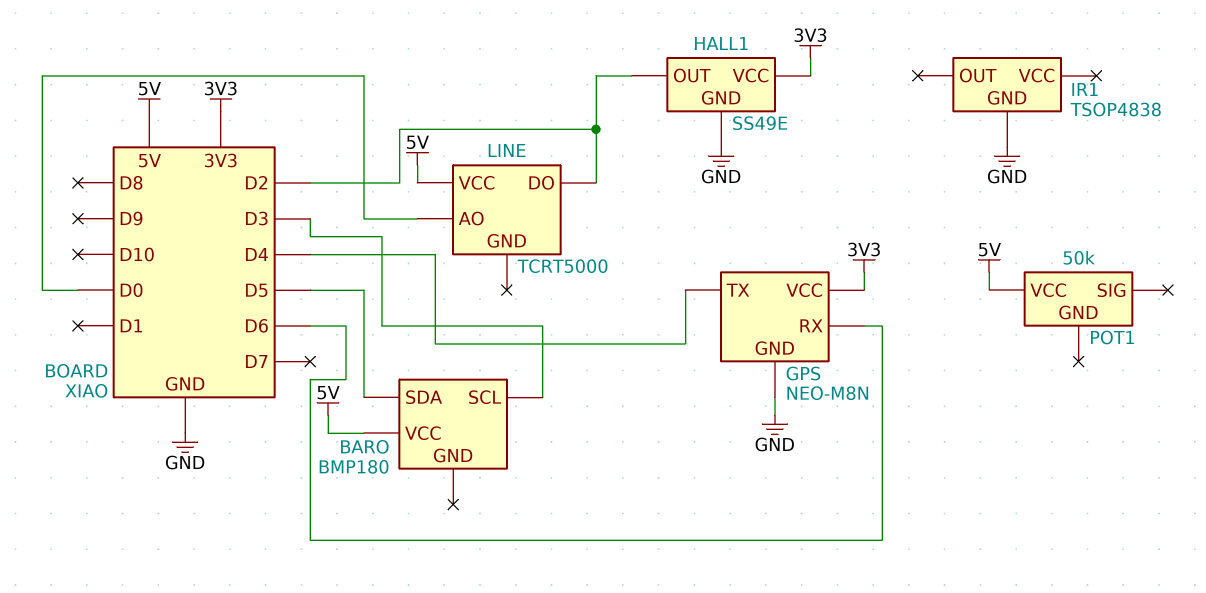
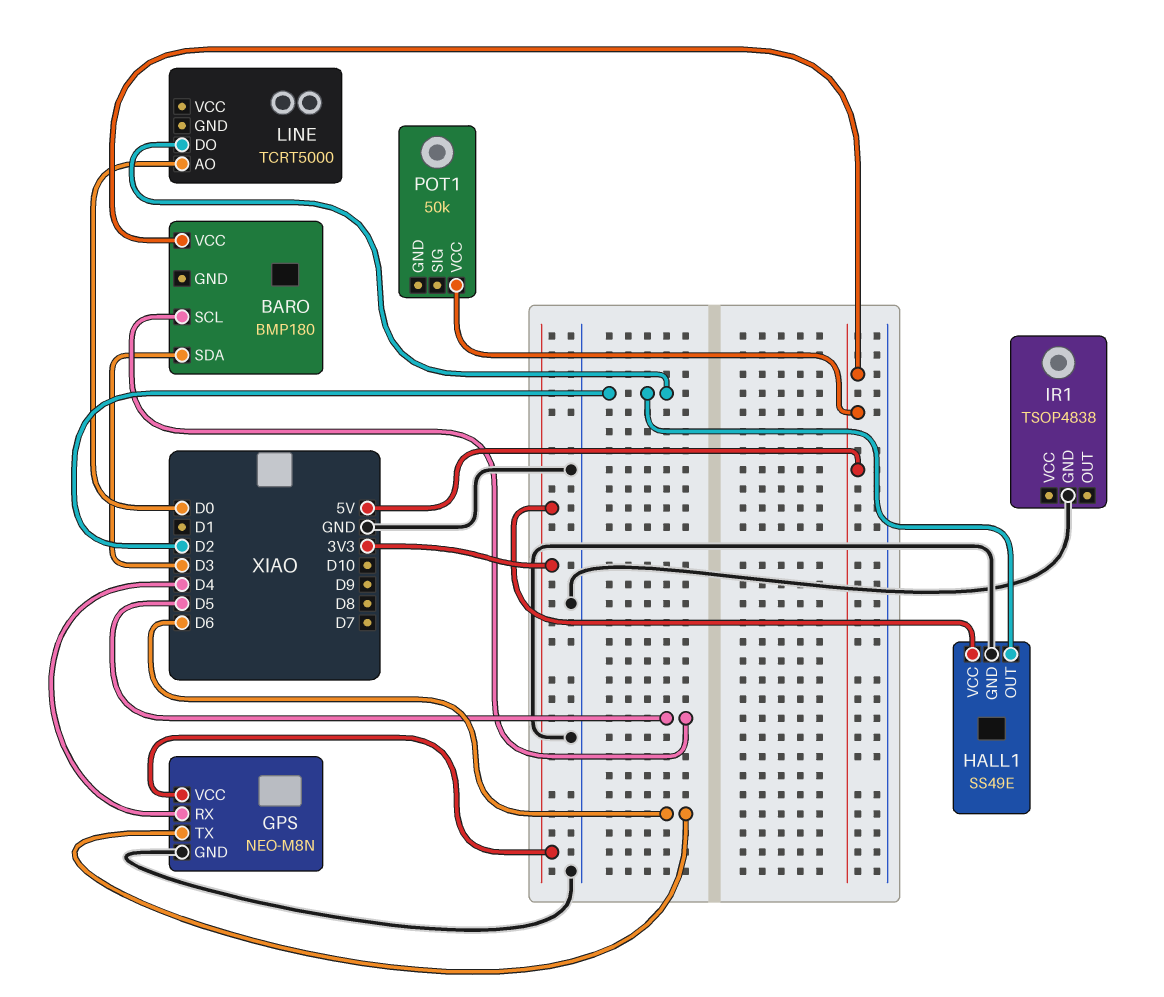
BARO pin SCL: D3 -> D5
BARO pin SDA: D5 -> D3
GPS pin RX: D6 -> D4
GPS pin TX: D4 -> D6
LINE pin VCC: 5V -> none

